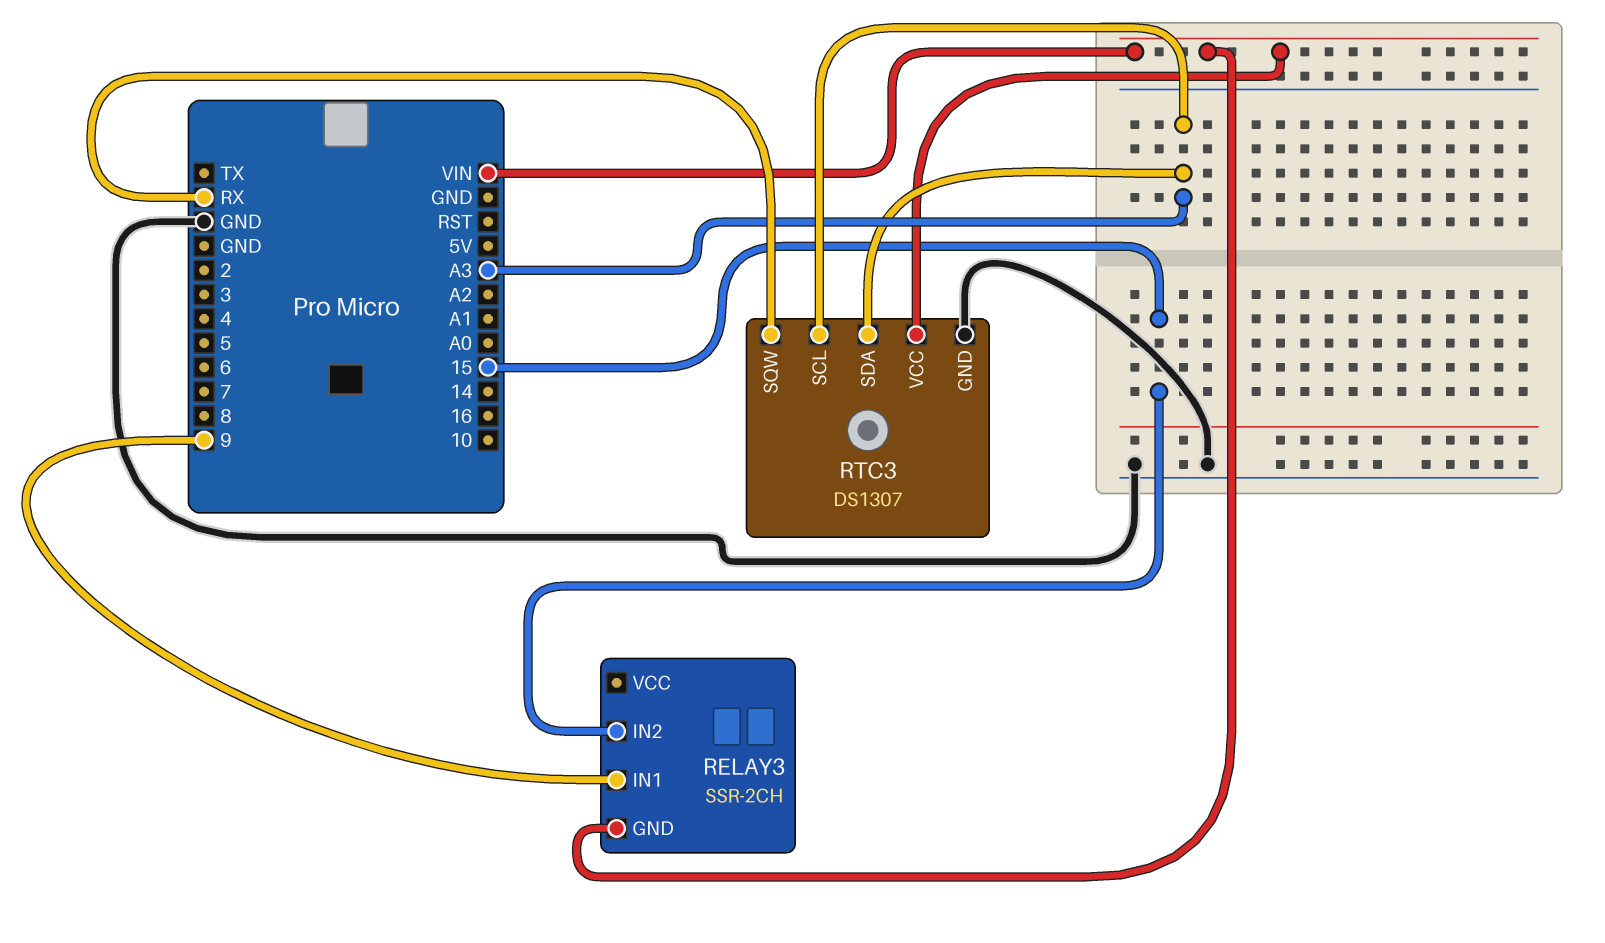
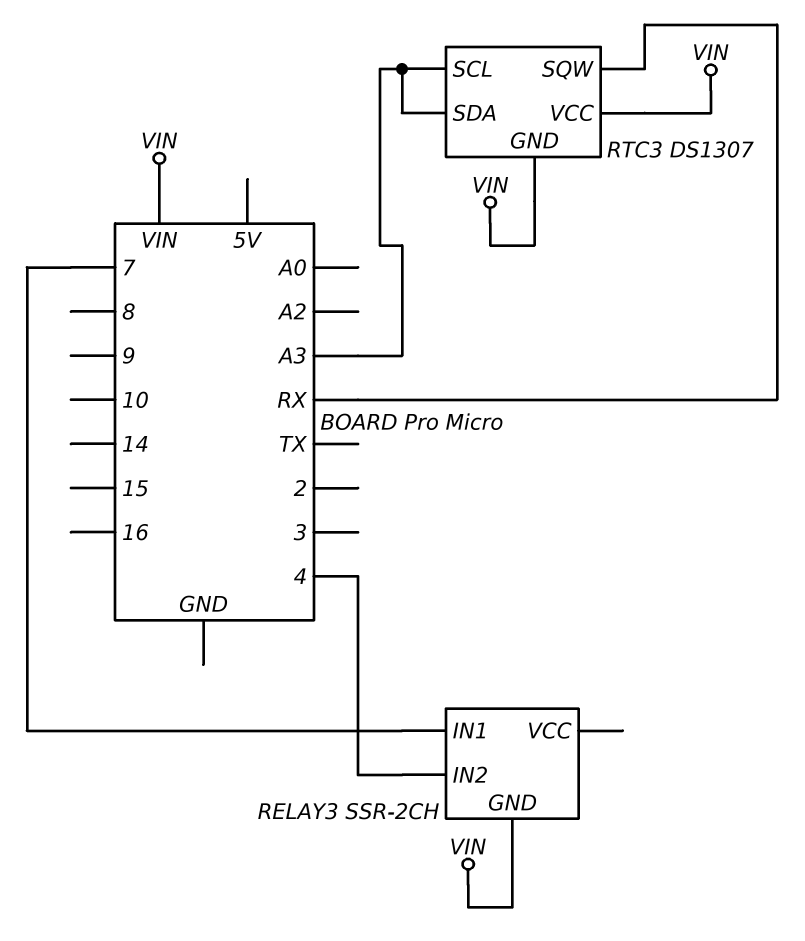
RELAY3 pin IN1: 9 -> 7
RELAY3 pin IN2: 15 -> 4
RTC3 pin GND: GND -> VIN

